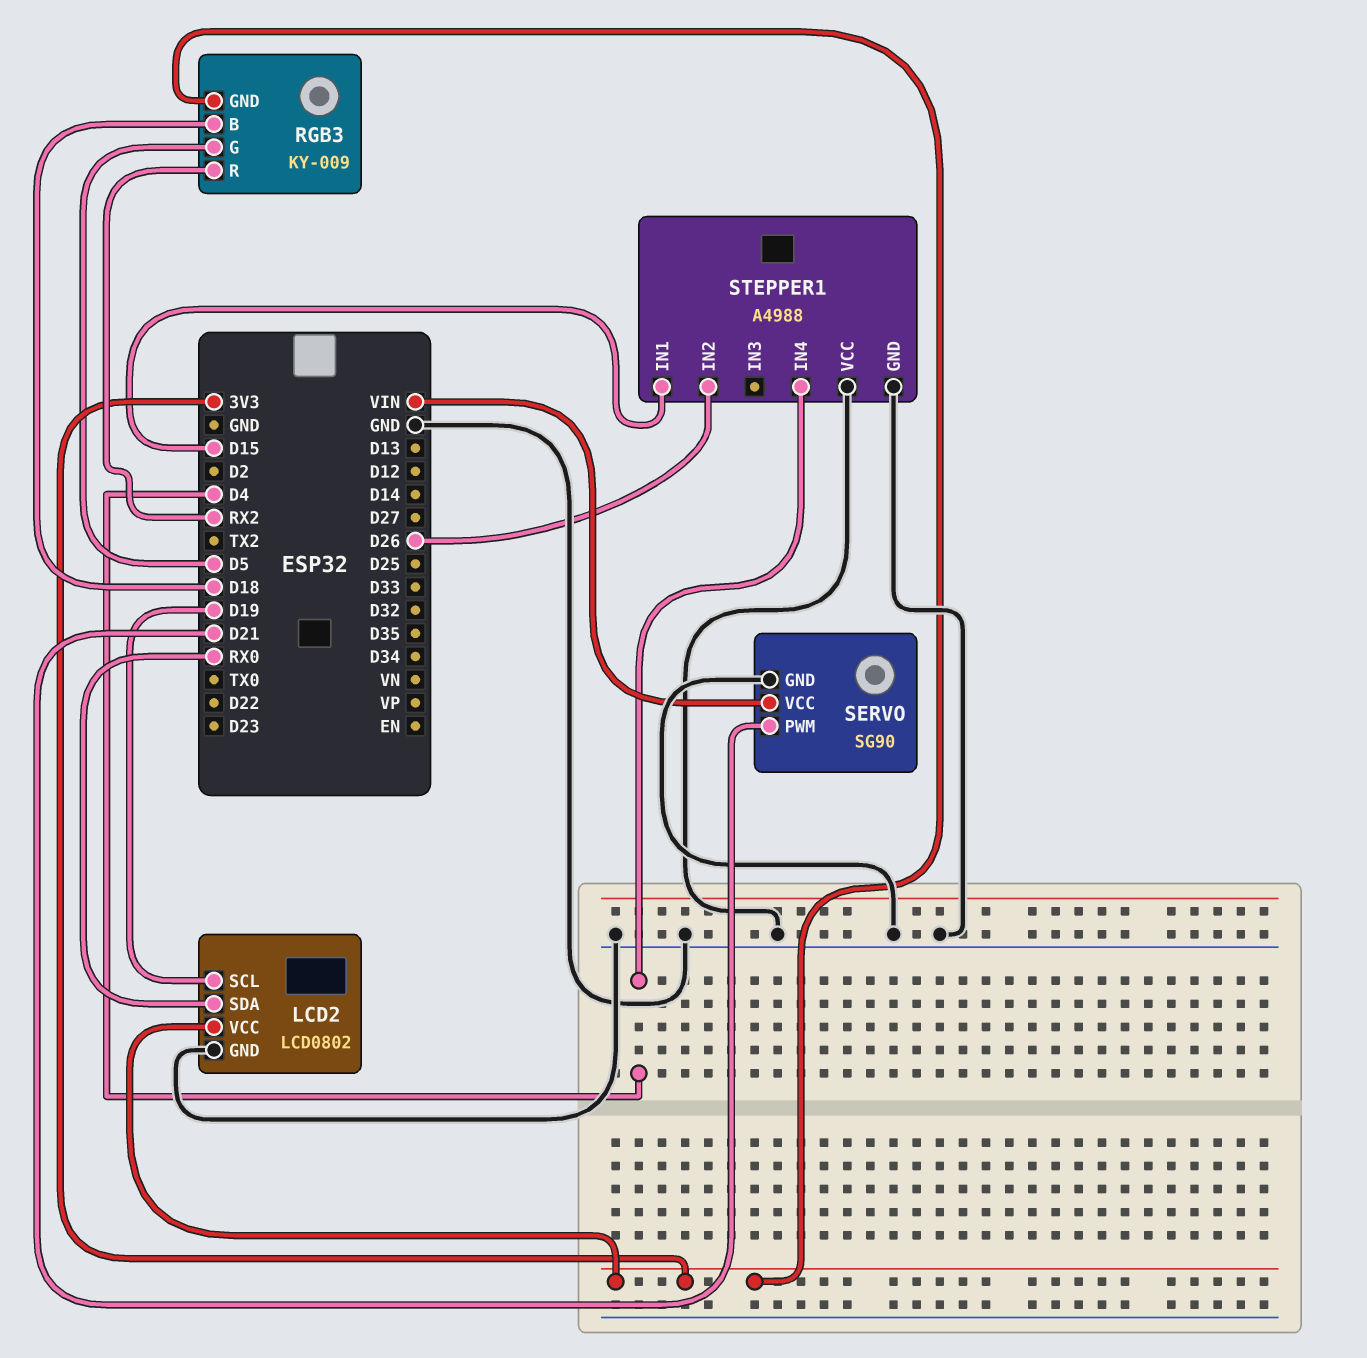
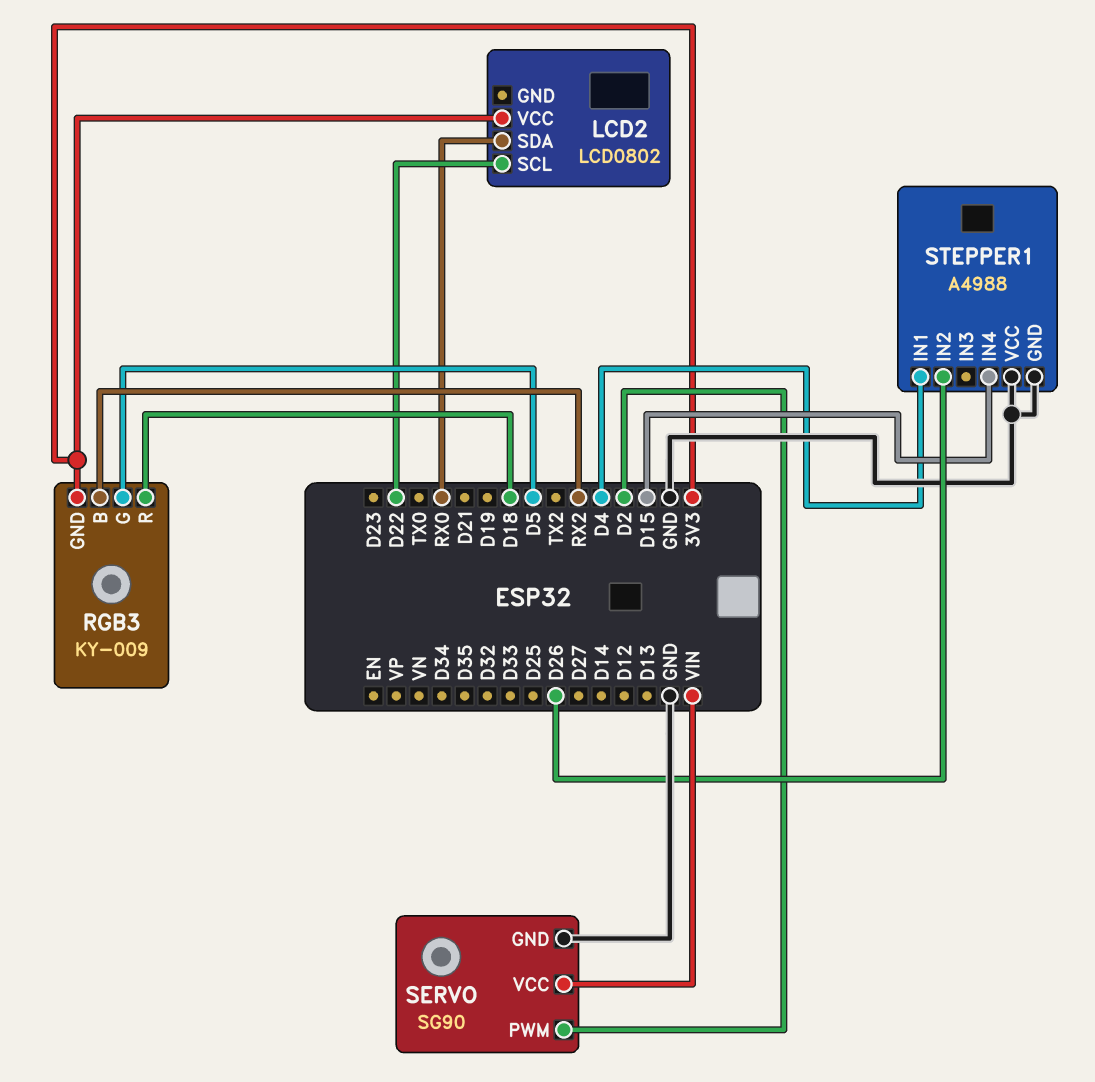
LCD2 pin GND: GND -> none
LCD2 pin SCL: D19 -> D22
RGB3 pin B: D18 -> RX2
RGB3 pin R: RX2 -> D18
SERVO pin PWM: D21 -> D2
STEPPER1 pin IN1: D15 -> D4
STEPPER1 pin IN4: D4 -> D15

